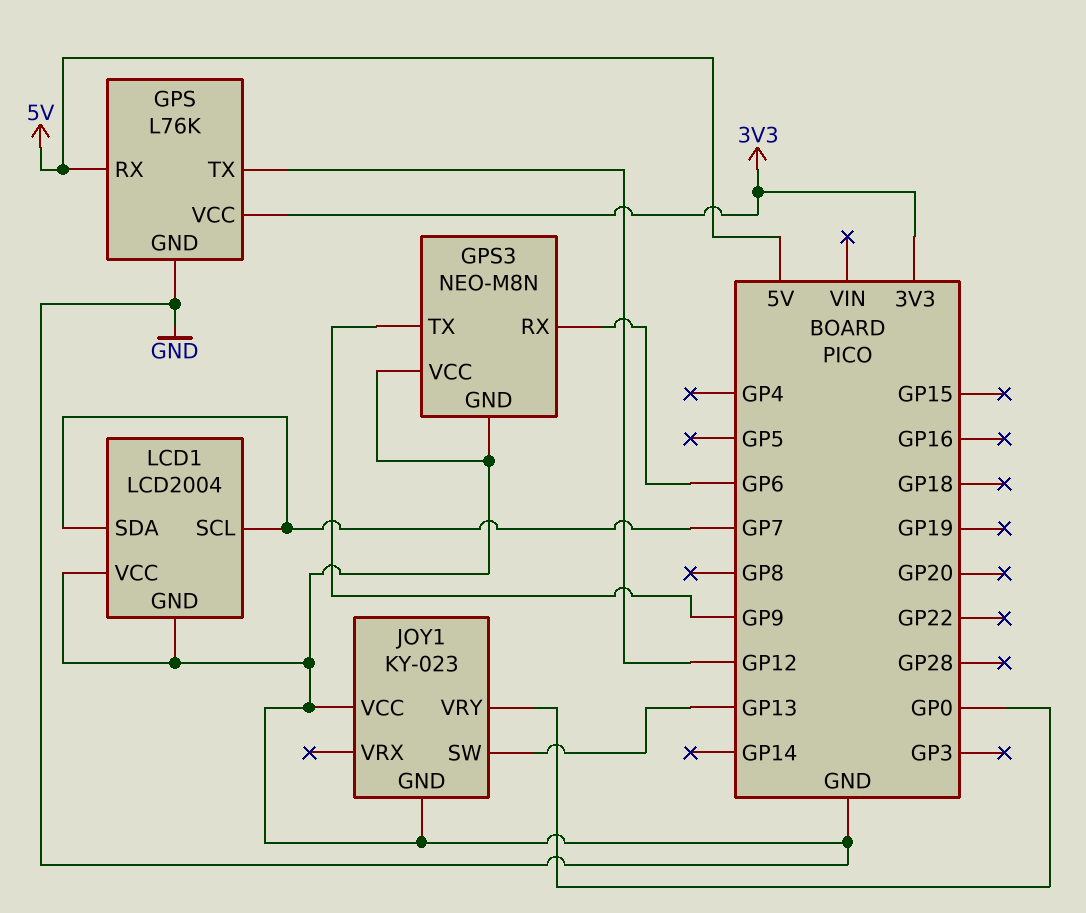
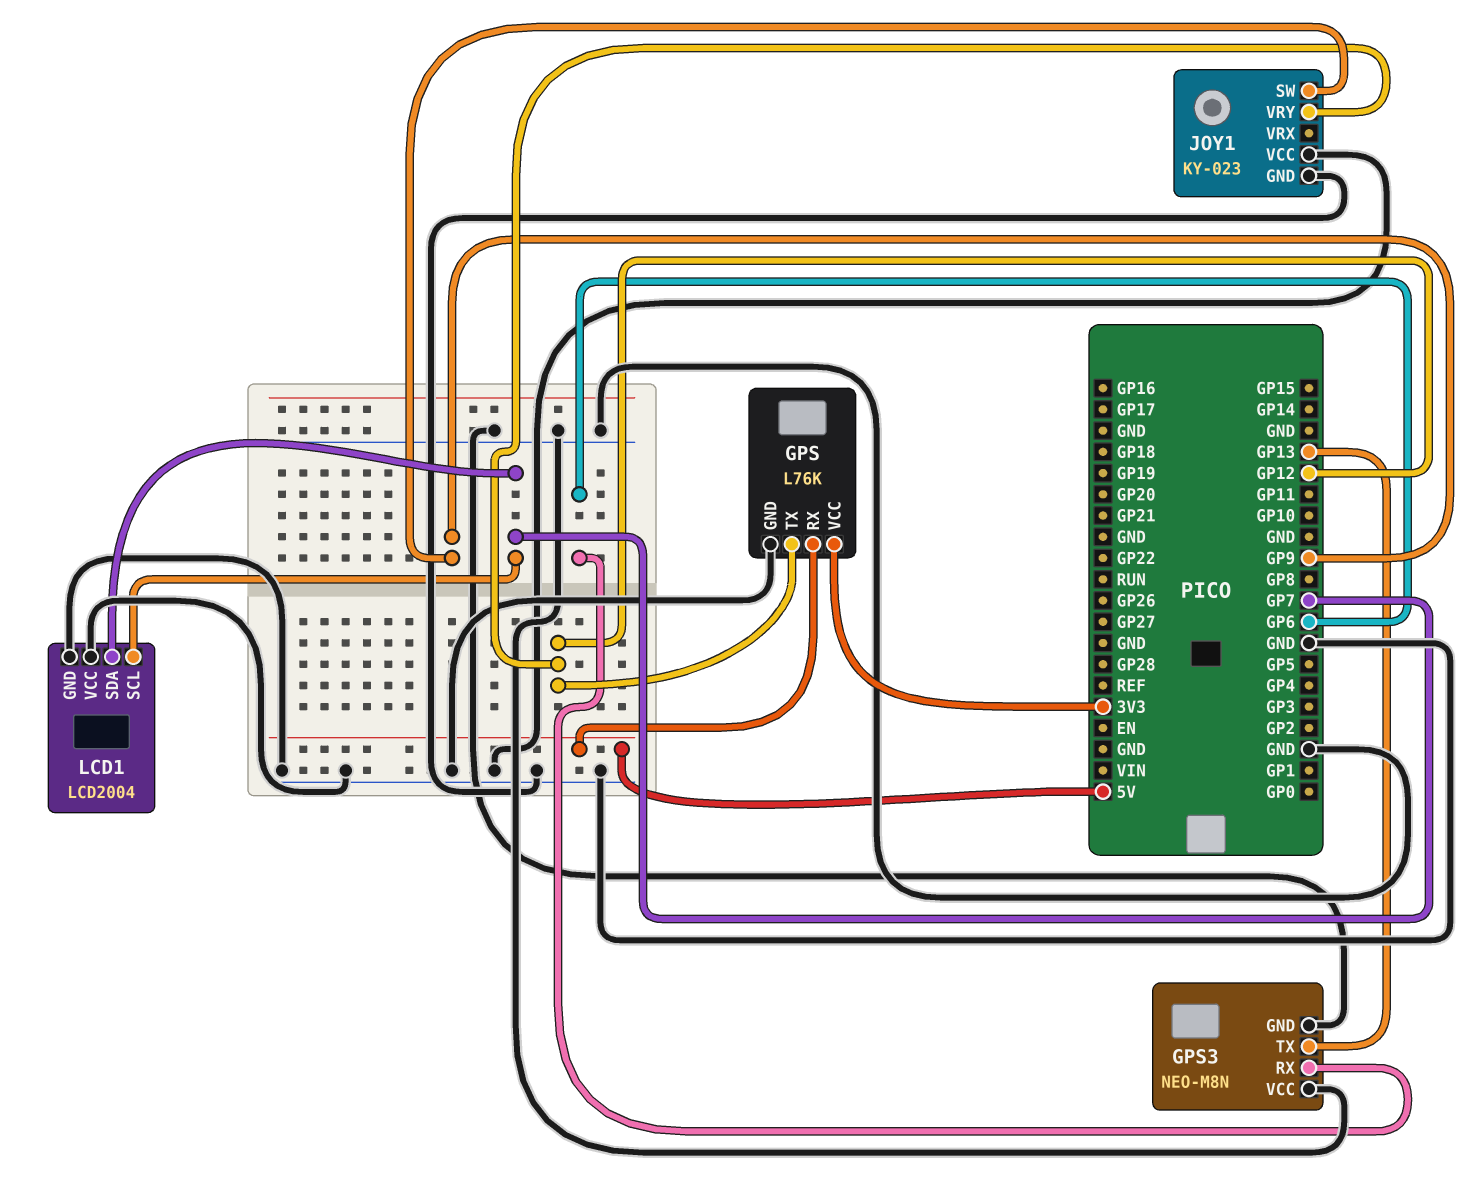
GPS3 pin TX: GP9 -> GP13
JOY1 pin SW: GP13 -> GP9
JOY1 pin VRY: GP0 -> GP12

